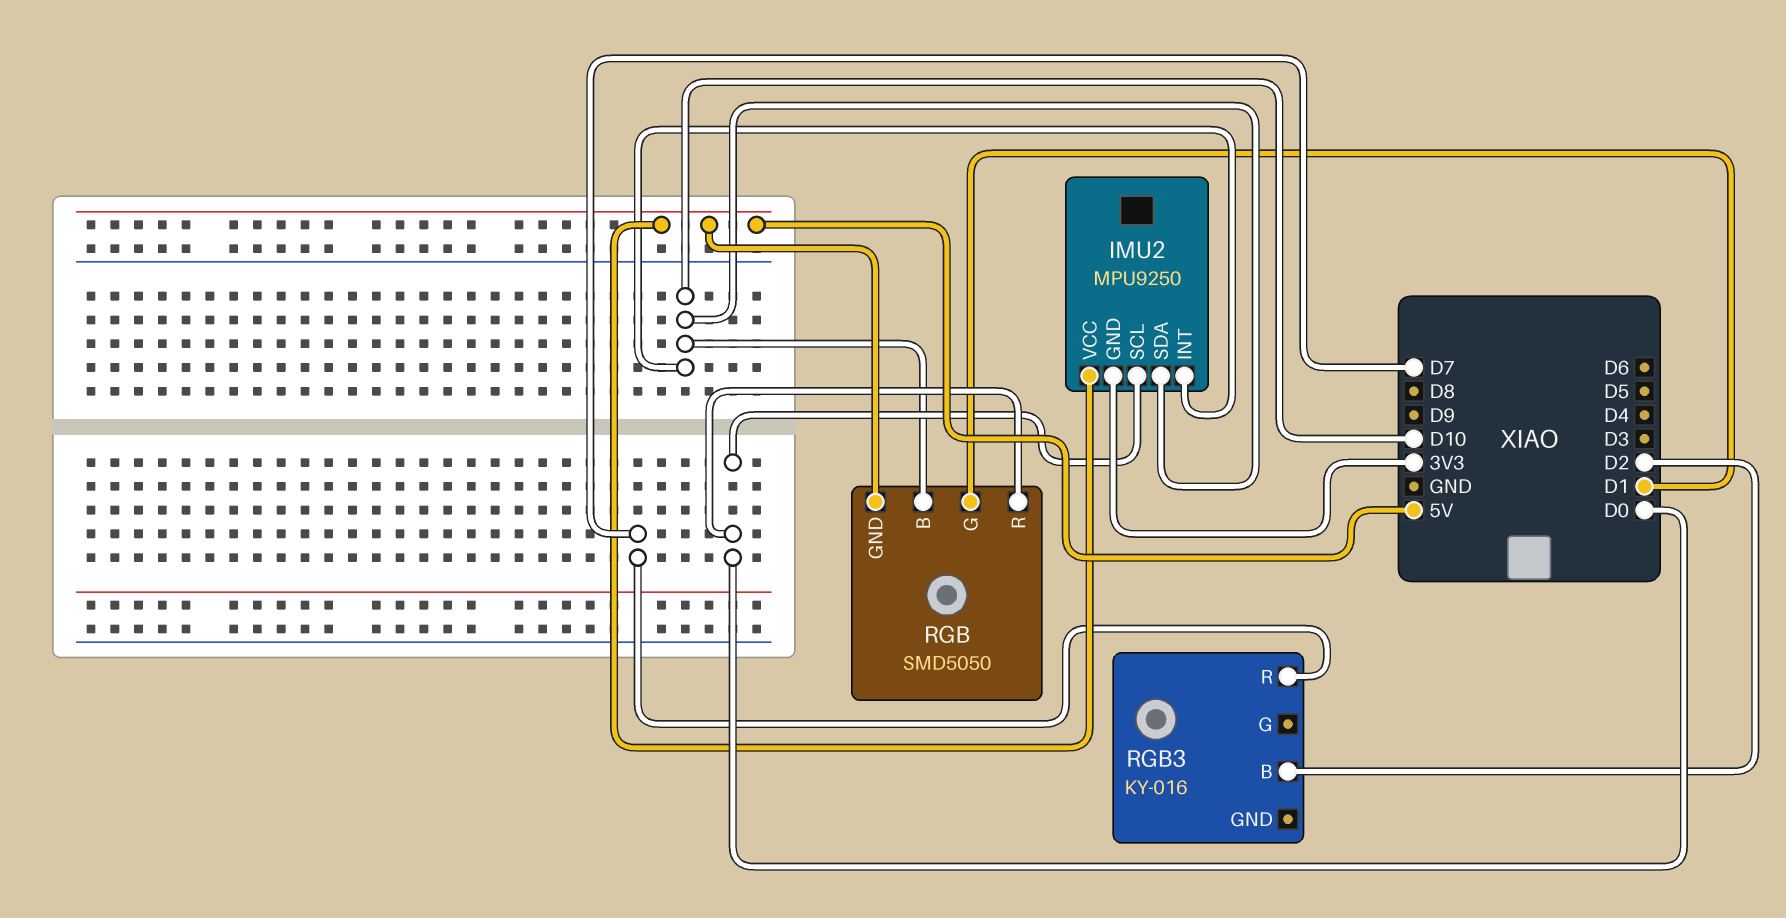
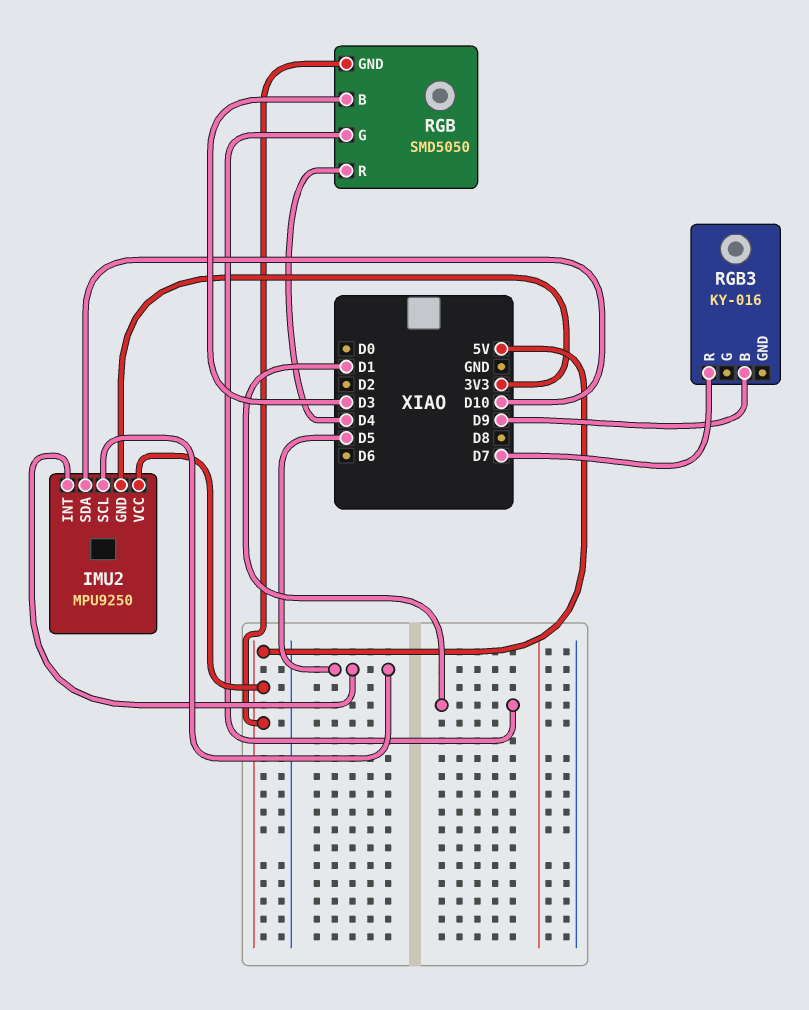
IMU2 pin INT: D10 -> D5
IMU2 pin SCL: D0 -> D5
RGB pin B: D10 -> D3
RGB pin R: D0 -> D4
RGB3 pin B: D2 -> D9

